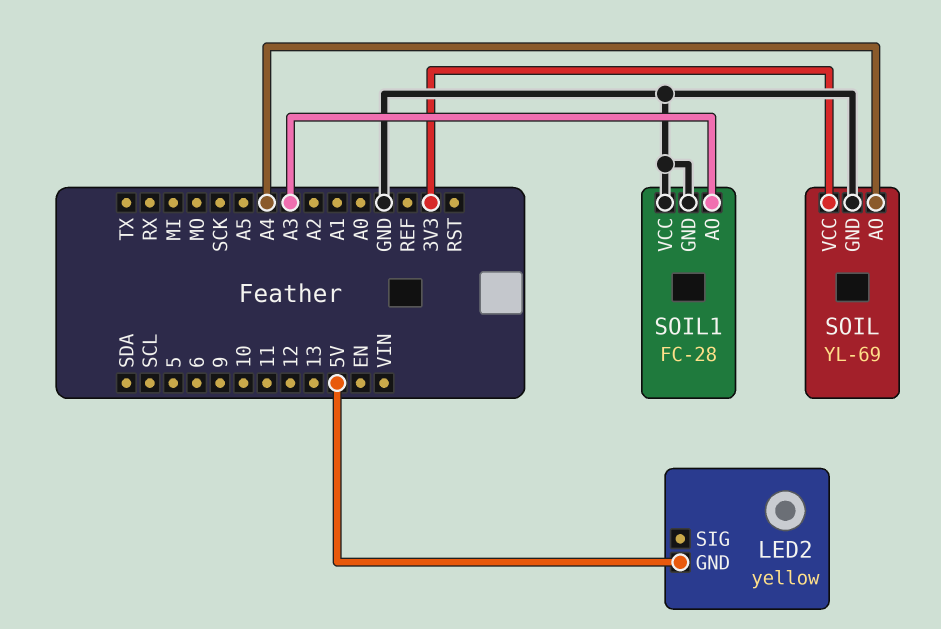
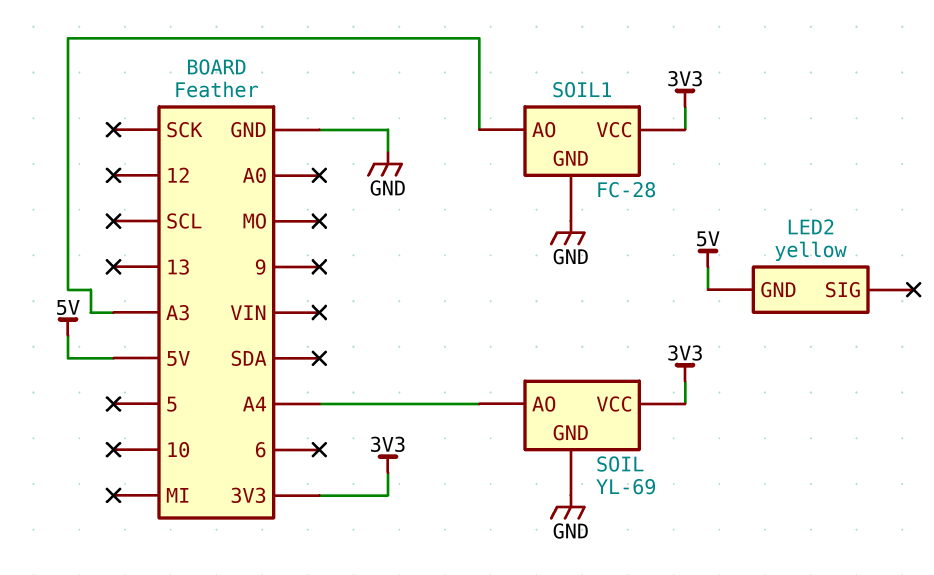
SOIL1 pin VCC: GND -> 3V3

